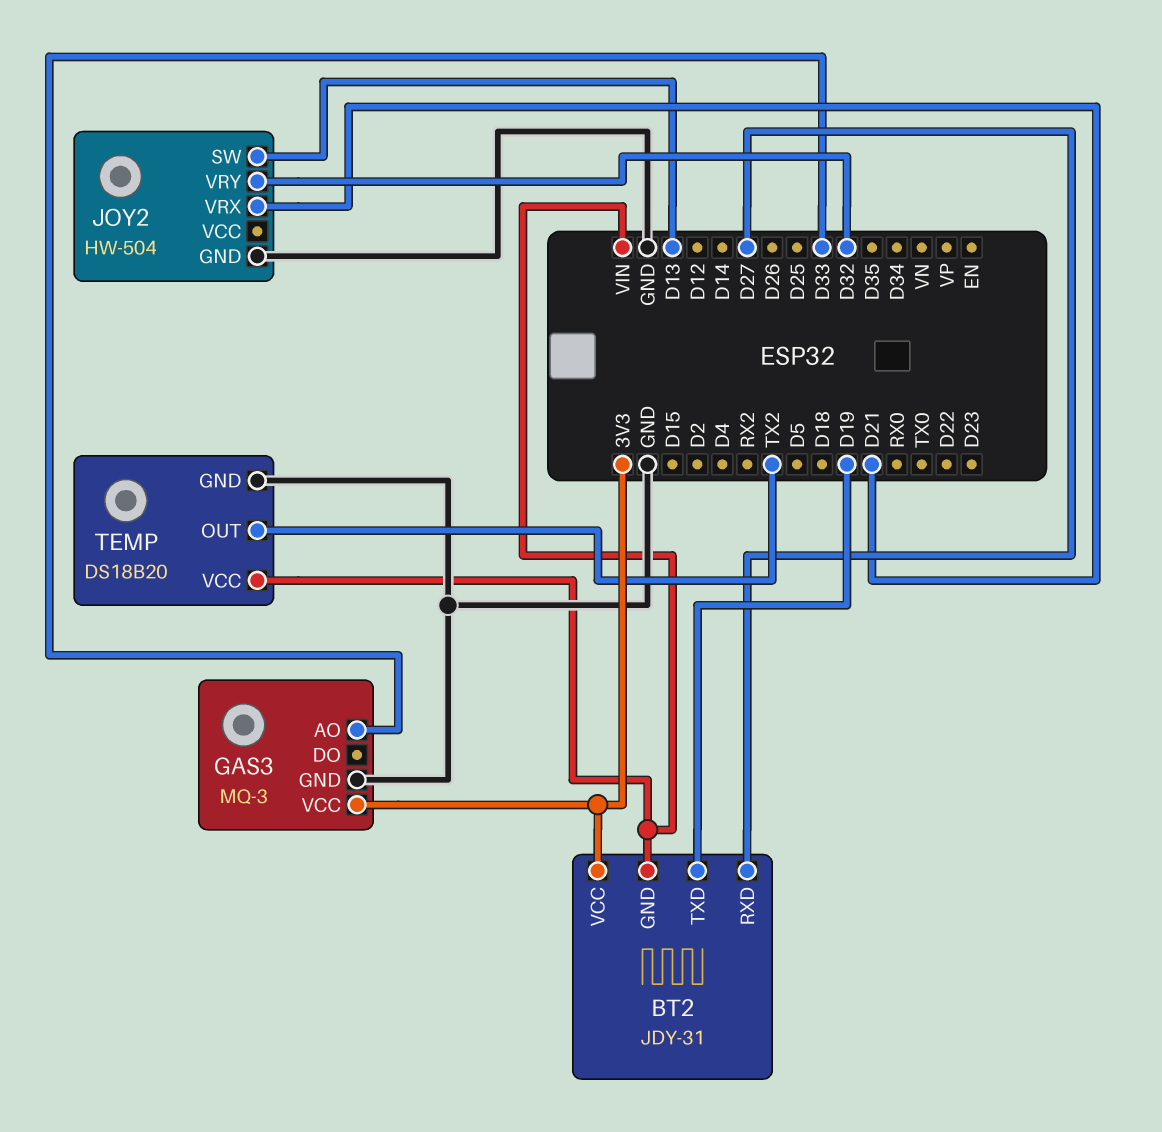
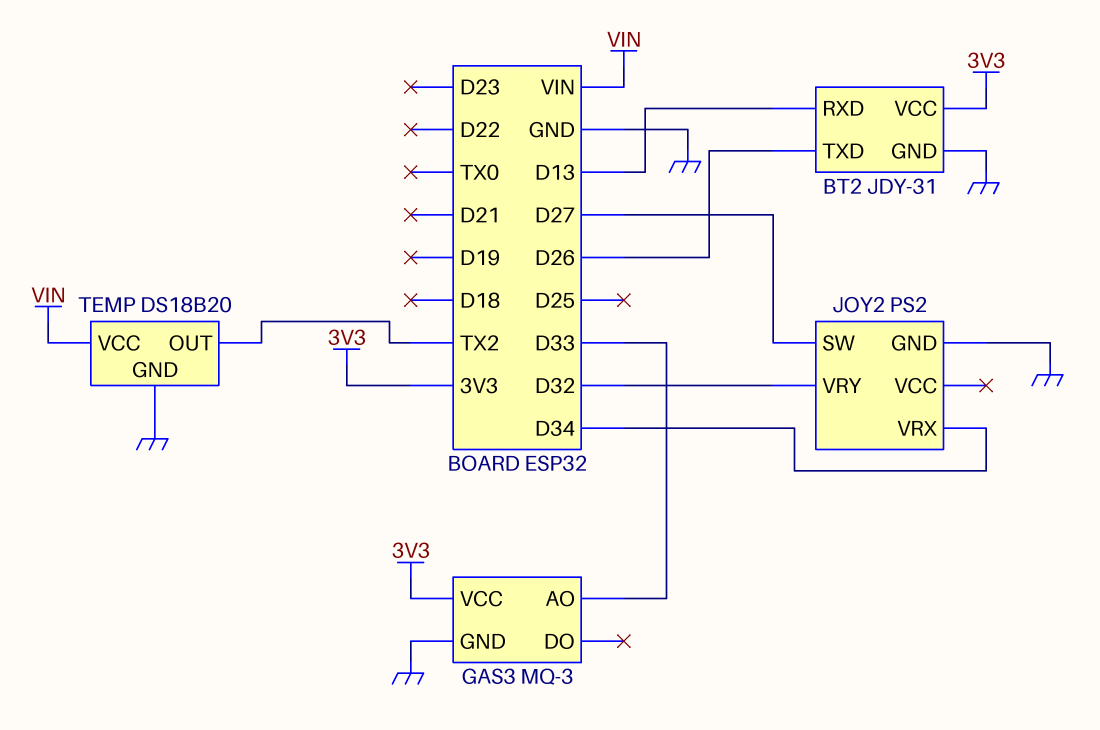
BT2 pin GND: VIN -> GND
BT2 pin RXD: D27 -> D13
BT2 pin TXD: D19 -> D26
JOY2: HW-504 -> PS2
JOY2 pin SW: D13 -> D27
JOY2 pin VRX: D21 -> D34

